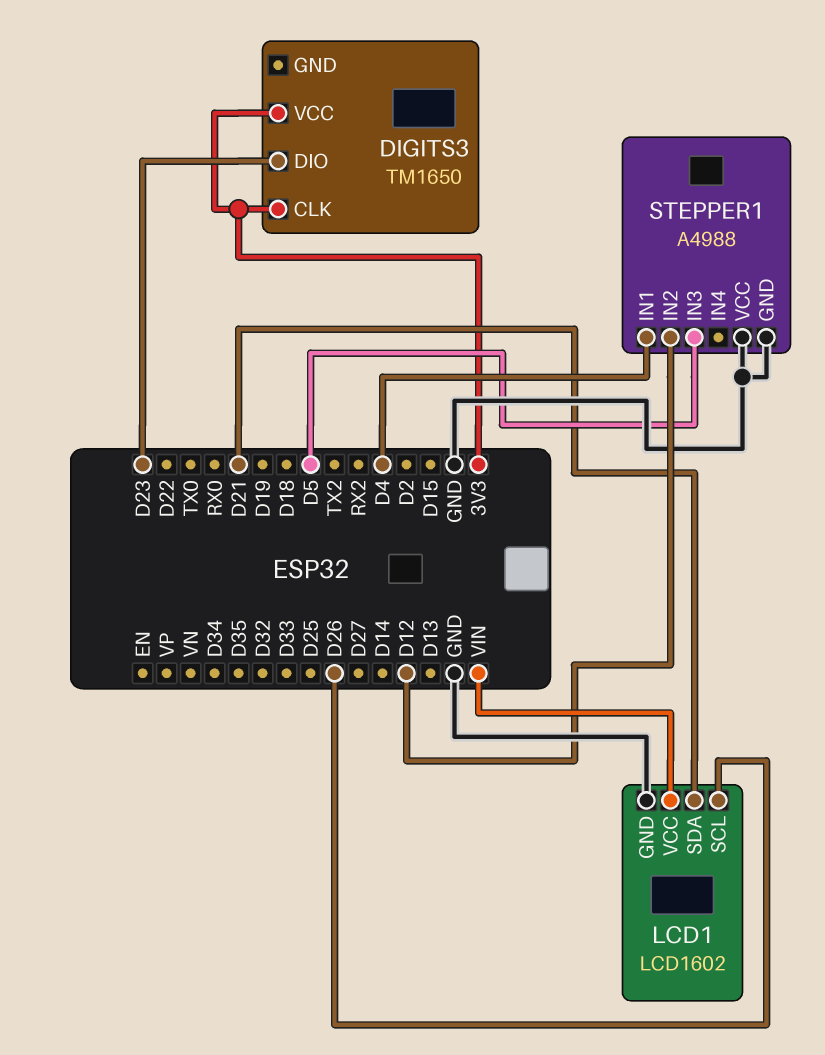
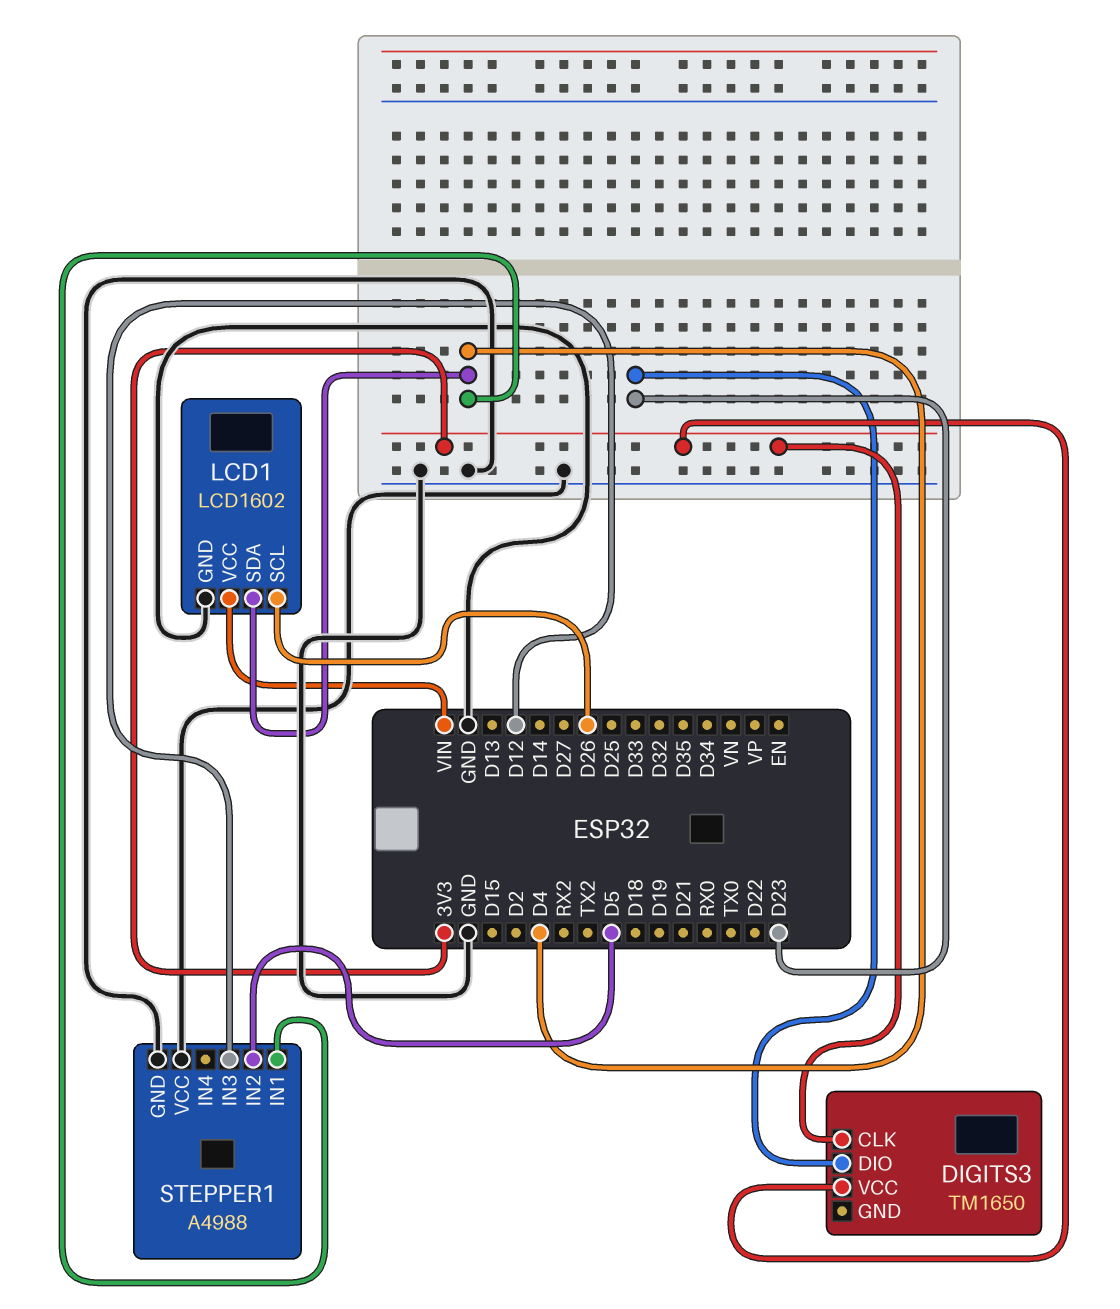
LCD1 pin SDA: D21 -> D4
STEPPER1 pin IN2: D12 -> D5
STEPPER1 pin IN3: D5 -> D12

